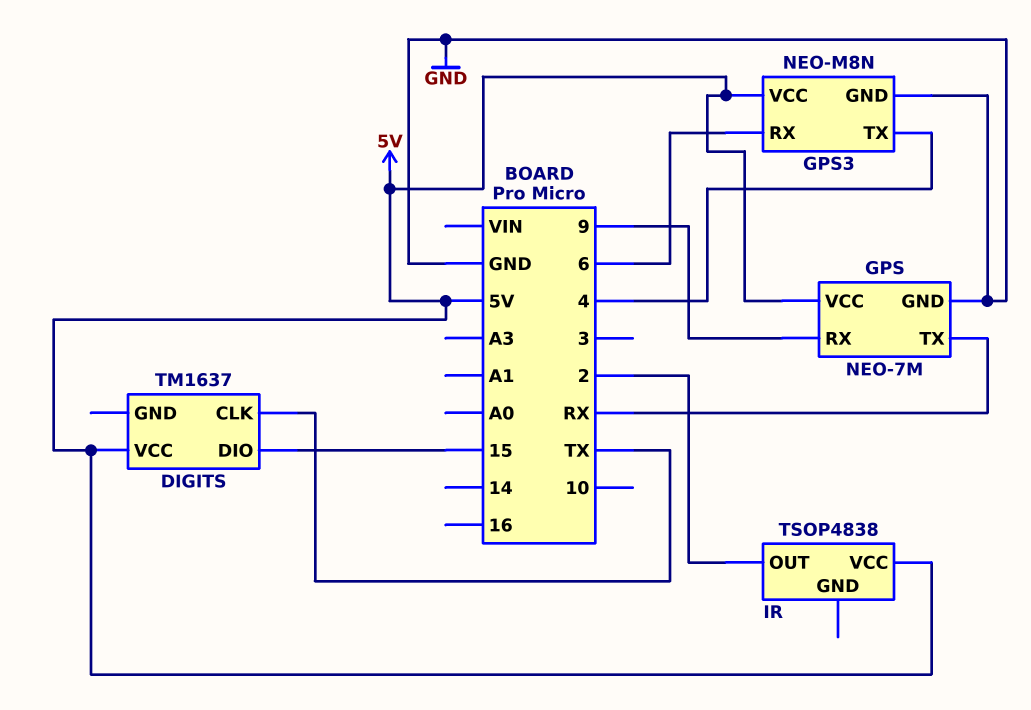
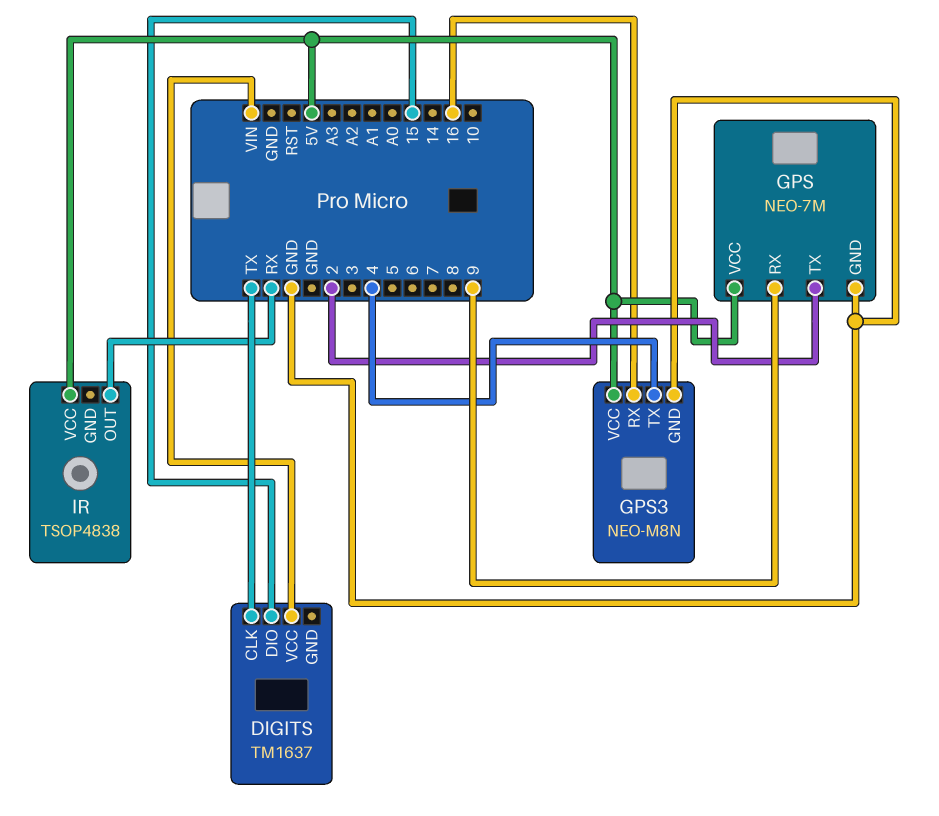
DIGITS pin VCC: 5V -> VIN
GPS pin TX: RX -> 2
GPS3 pin RX: 6 -> 16
IR pin OUT: 2 -> RX

